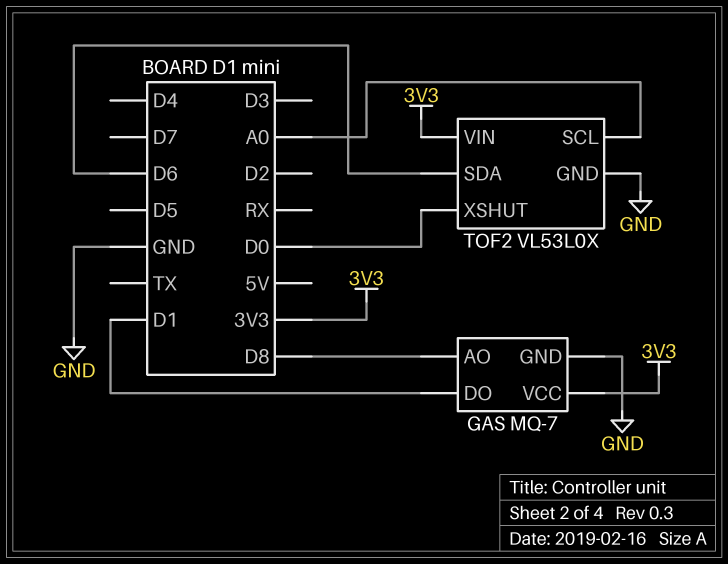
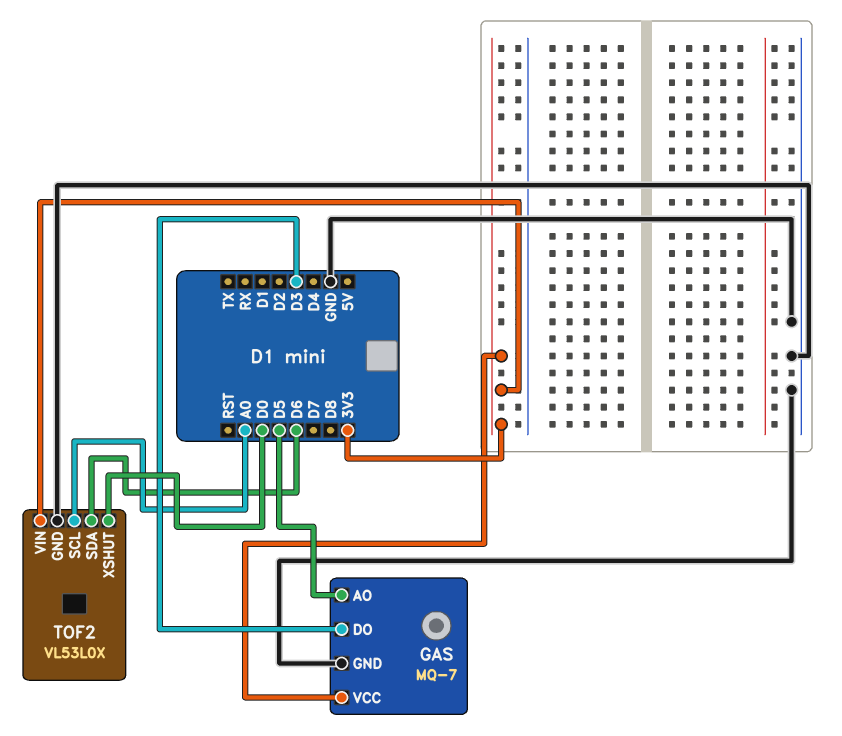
GAS pin AO: D8 -> D5
GAS pin DO: D1 -> D3

